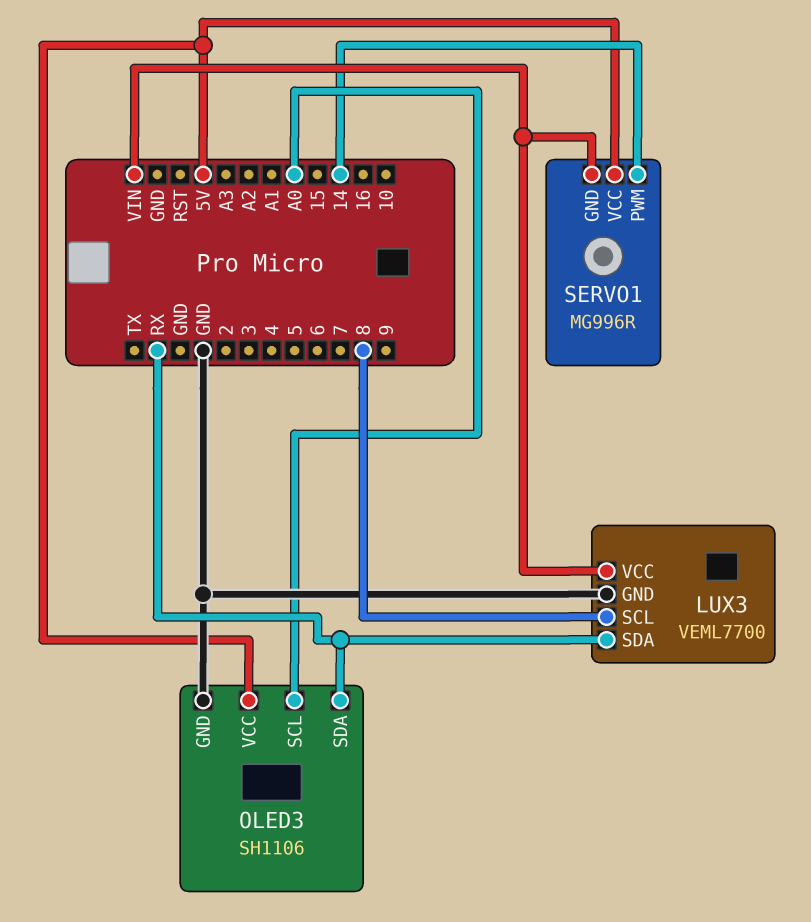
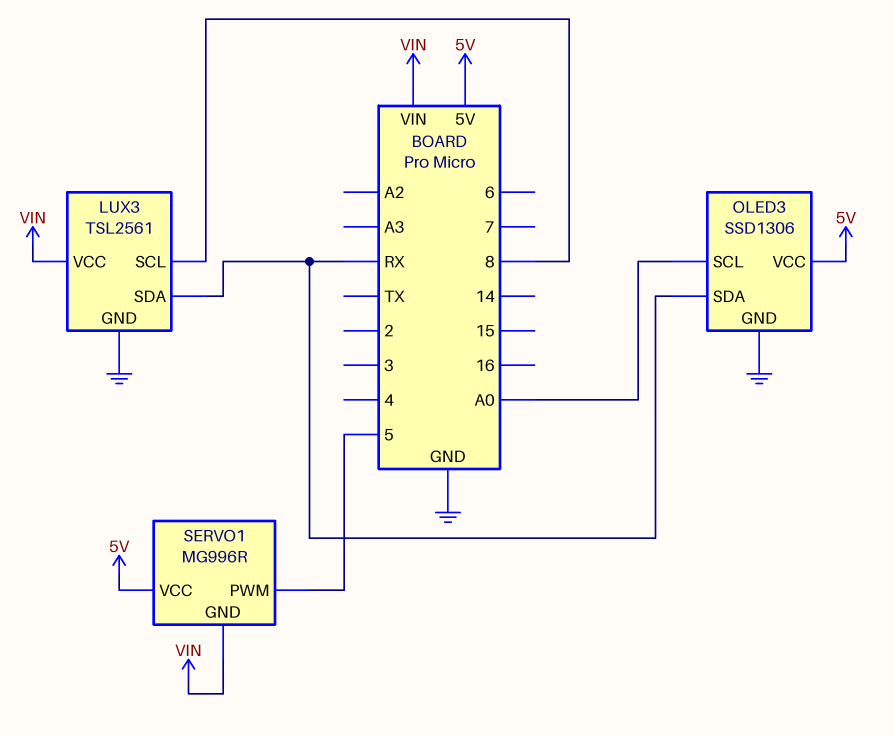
LUX3: VEML7700 -> TSL2561
OLED3: SH1106 -> SSD1306
SERVO1 pin PWM: 14 -> 5

